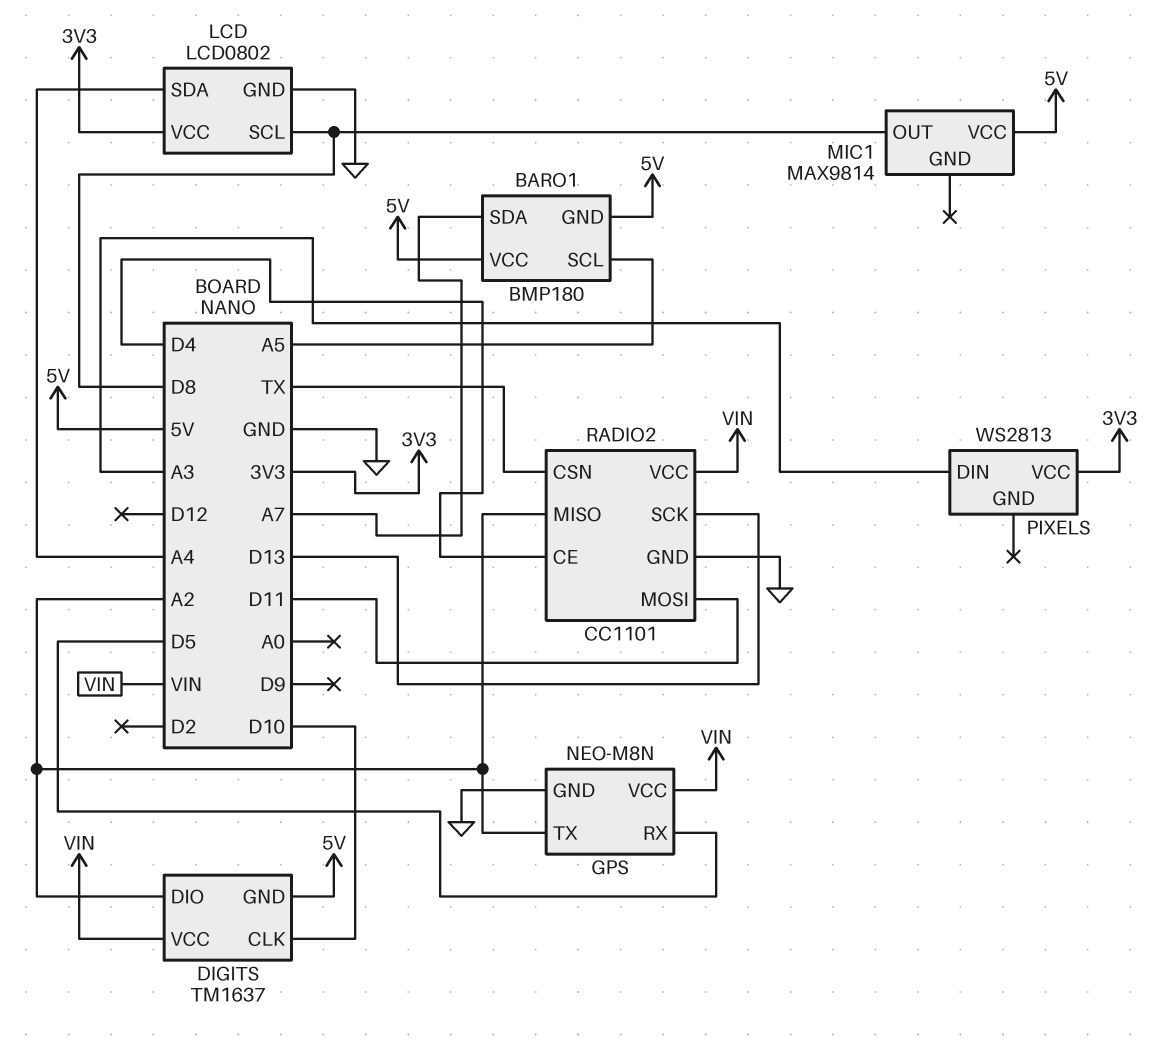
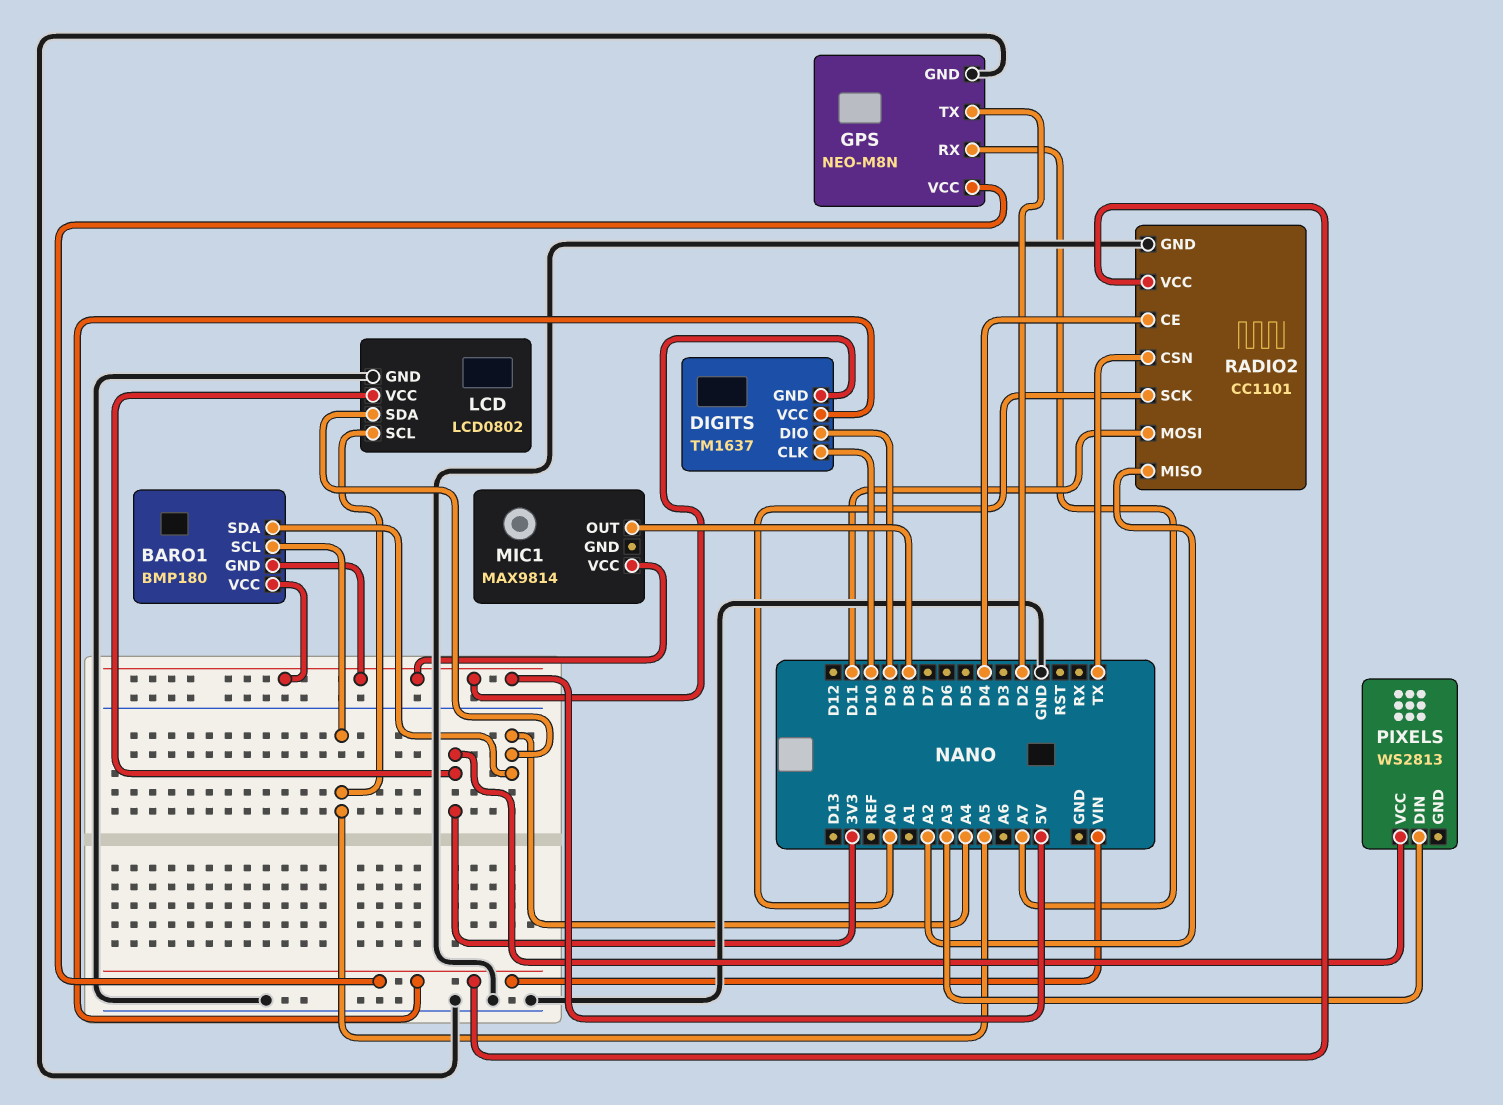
BARO1 pin SDA: A7 -> A4
DIGITS pin DIO: A2 -> D9
GPS pin RX: D5 -> A7
GPS pin TX: A2 -> D2
LCD pin SCL: D8 -> A5
RADIO2 pin SCK: D13 -> A0

